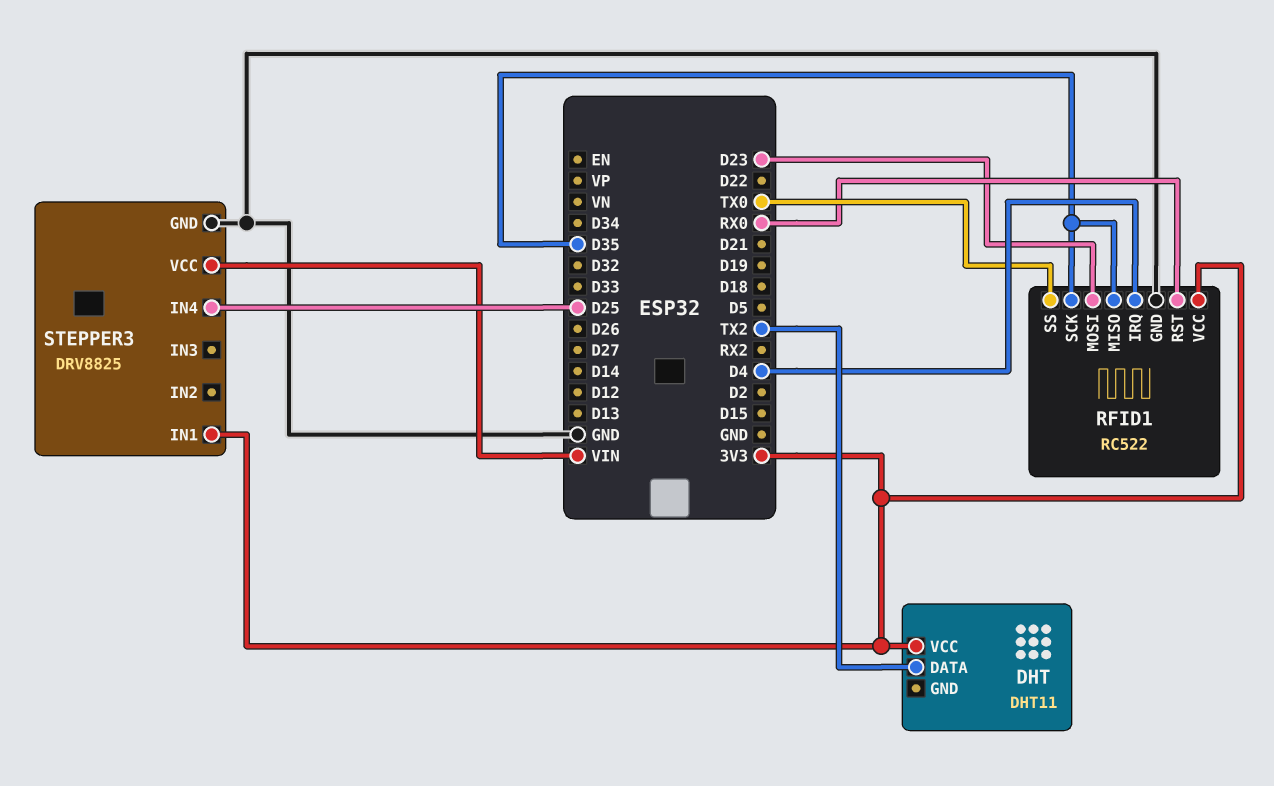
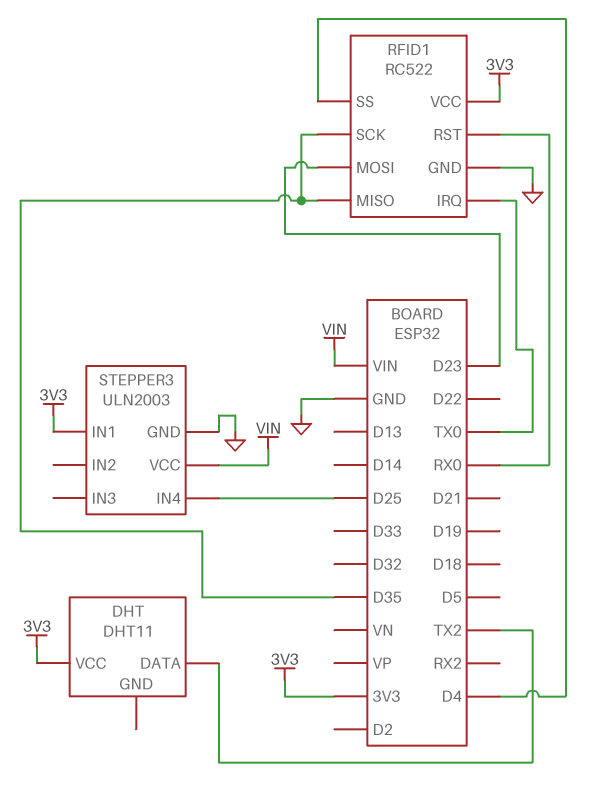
RFID1 pin IRQ: D4 -> TX0
RFID1 pin SS: TX0 -> D4
STEPPER3: DRV8825 -> ULN2003

